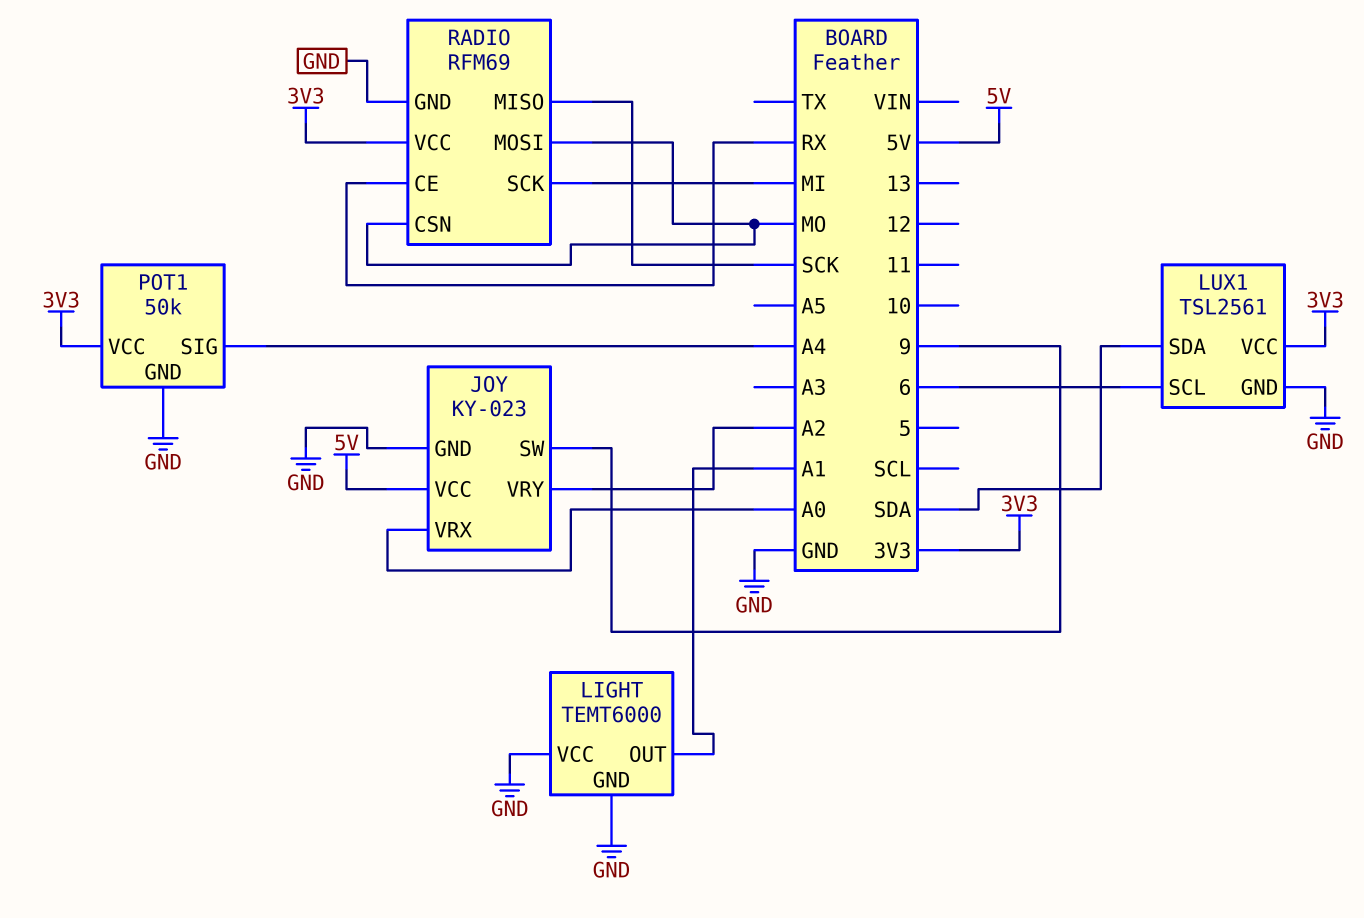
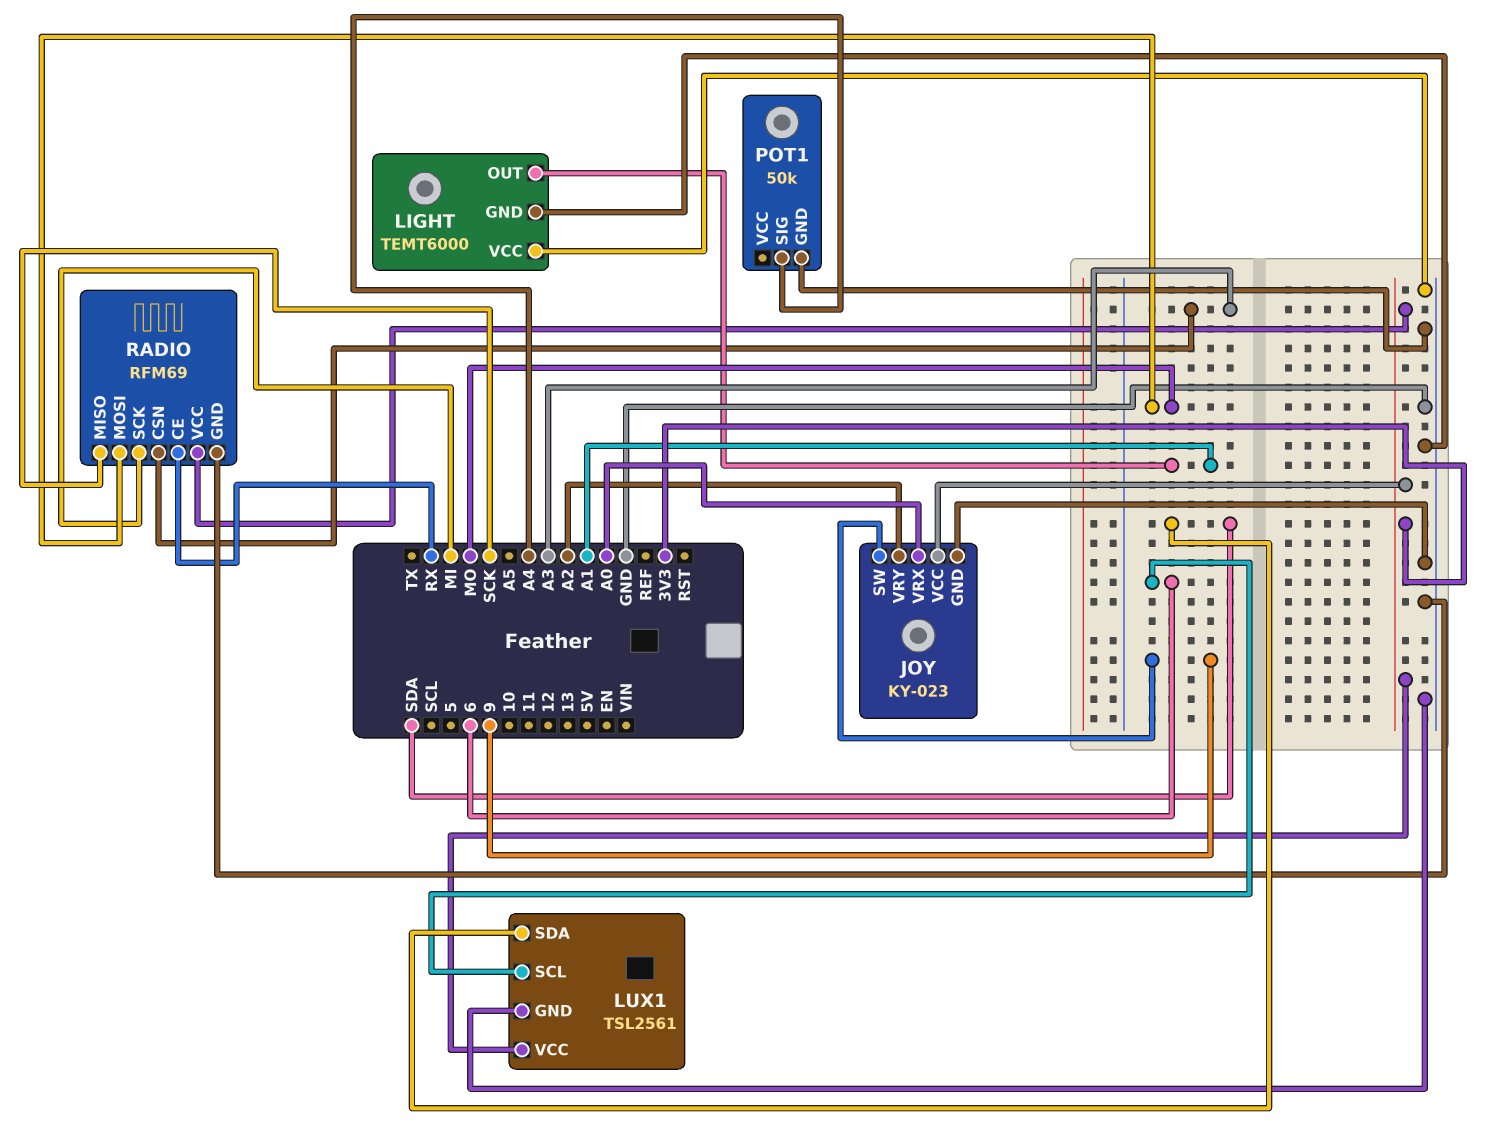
JOY pin VCC: 5V -> 3V3
POT1 pin VCC: 3V3 -> none
RADIO pin CSN: MO -> A3

